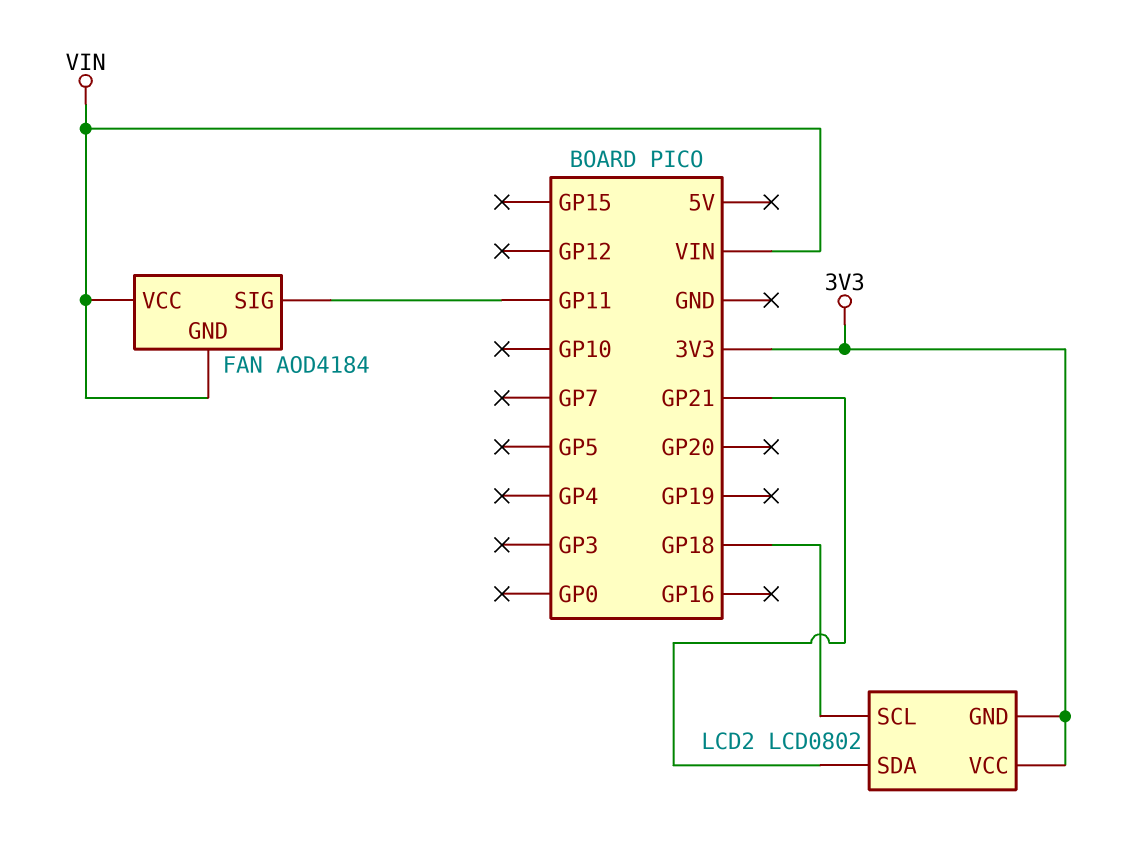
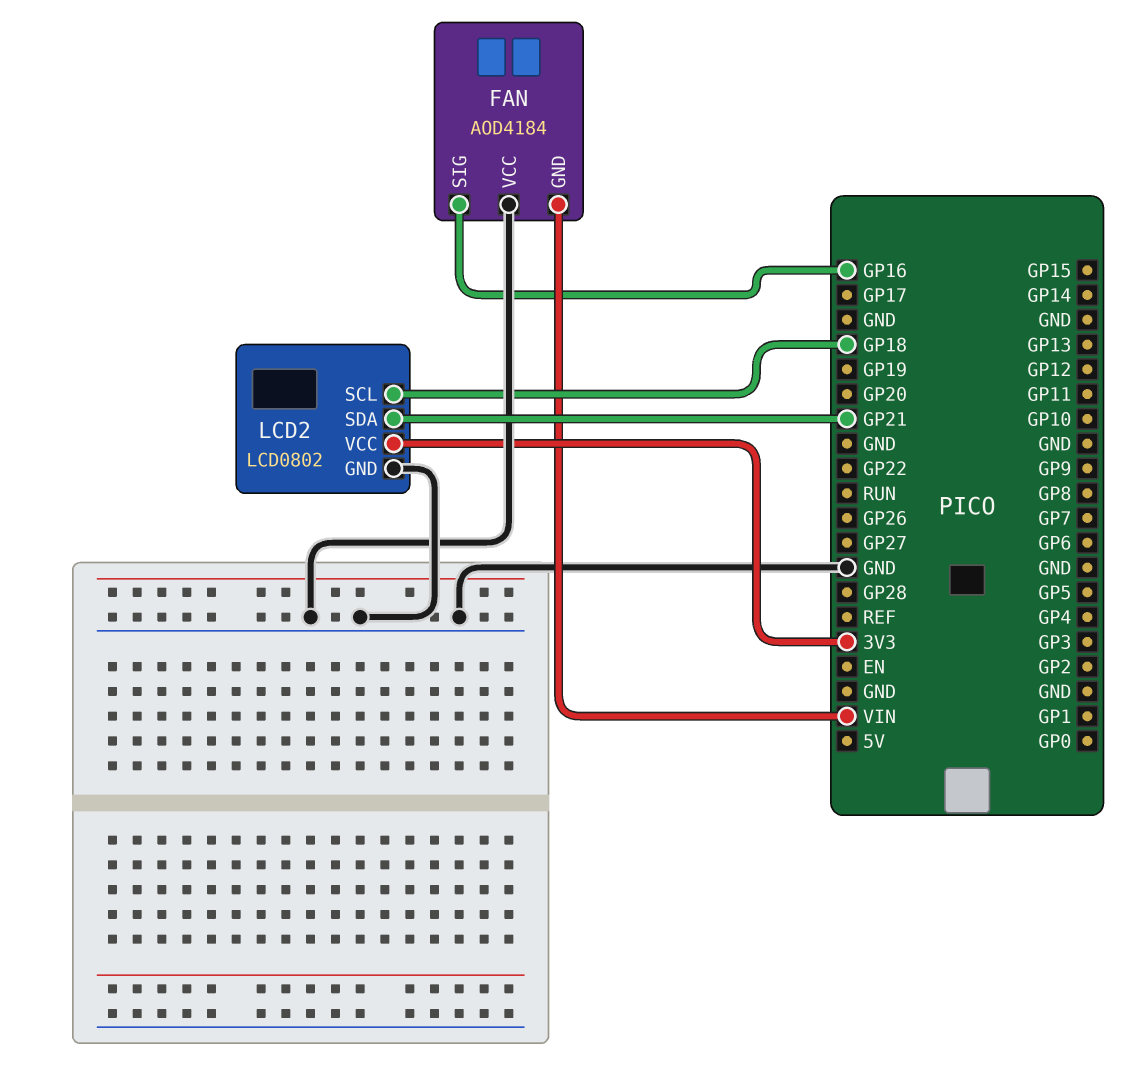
FAN pin SIG: GP11 -> GP16
FAN pin VCC: VIN -> GND
LCD2 pin GND: 3V3 -> GND

